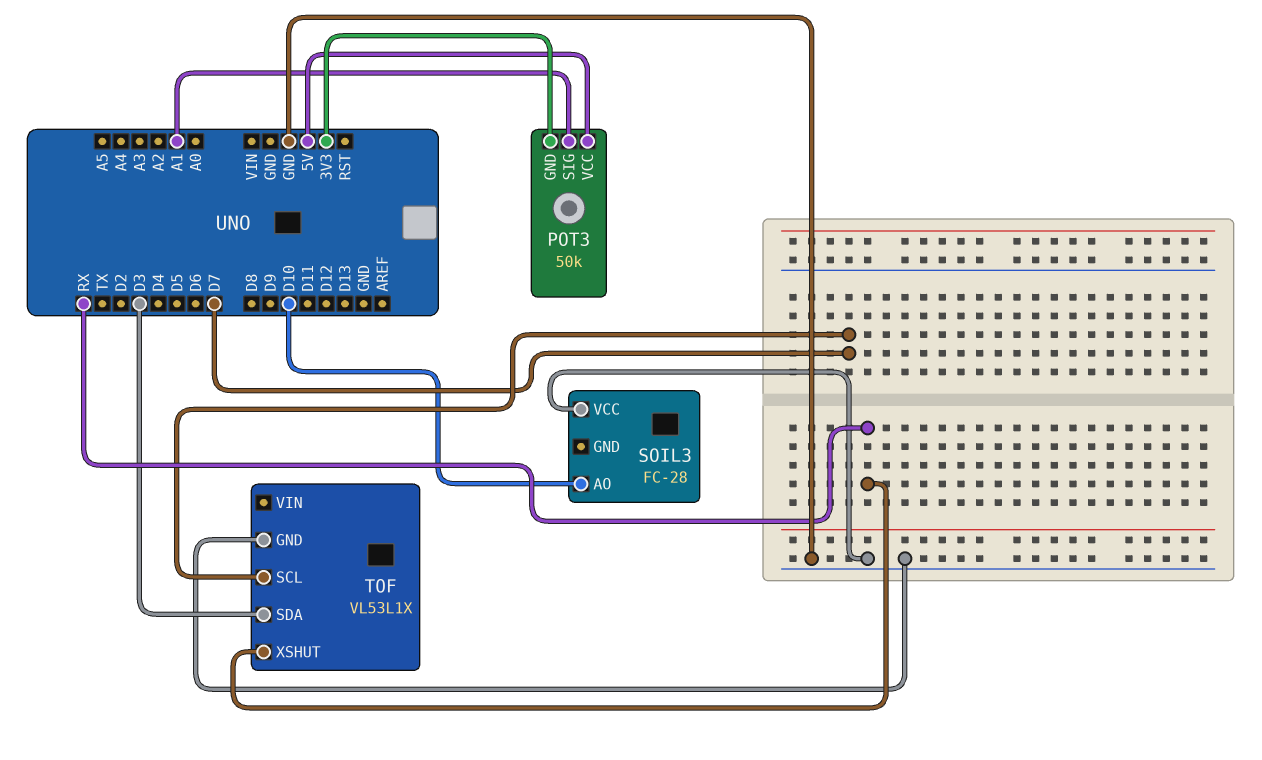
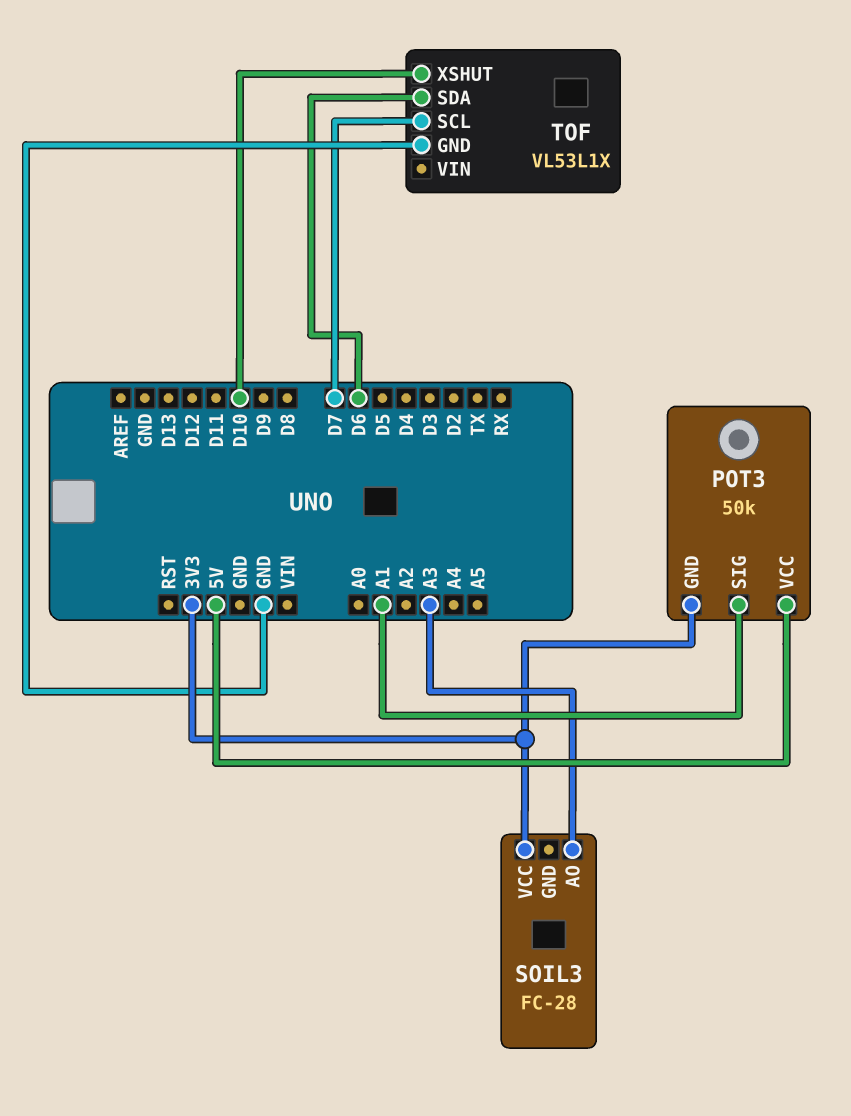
SOIL3 pin AO: D10 -> A3
SOIL3 pin VCC: GND -> 3V3
TOF pin SDA: D3 -> D6
TOF pin XSHUT: RX -> D10

